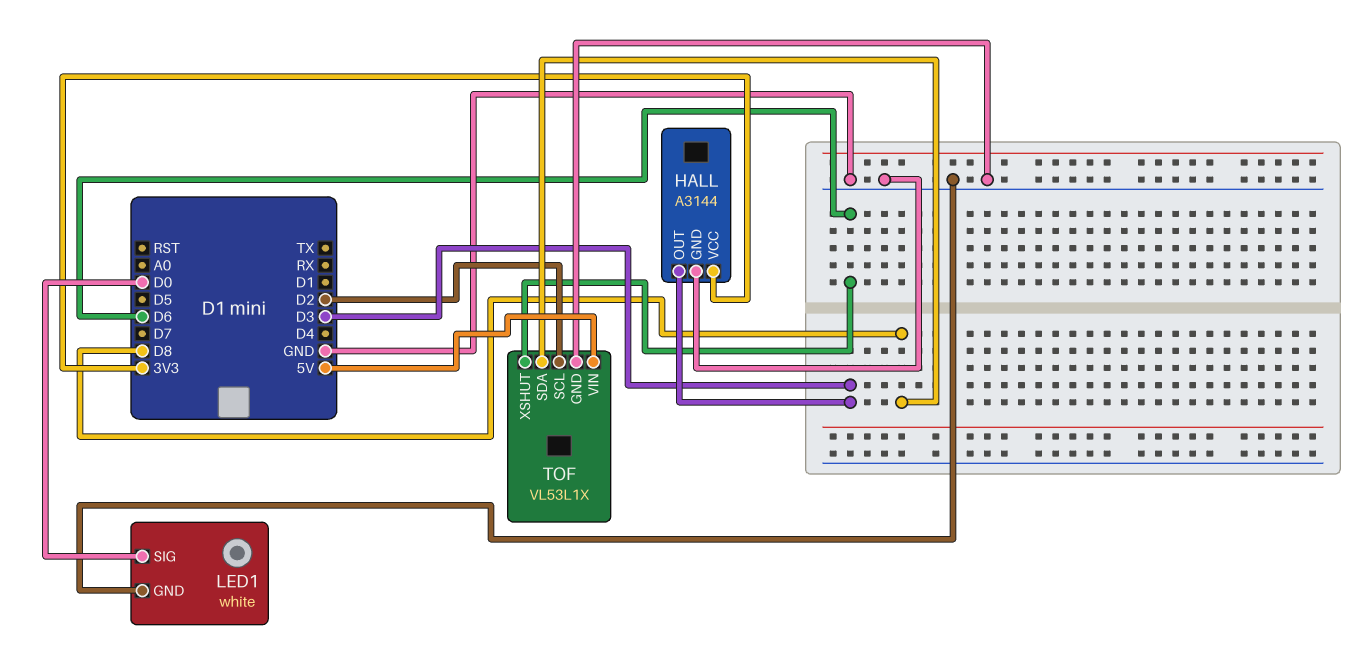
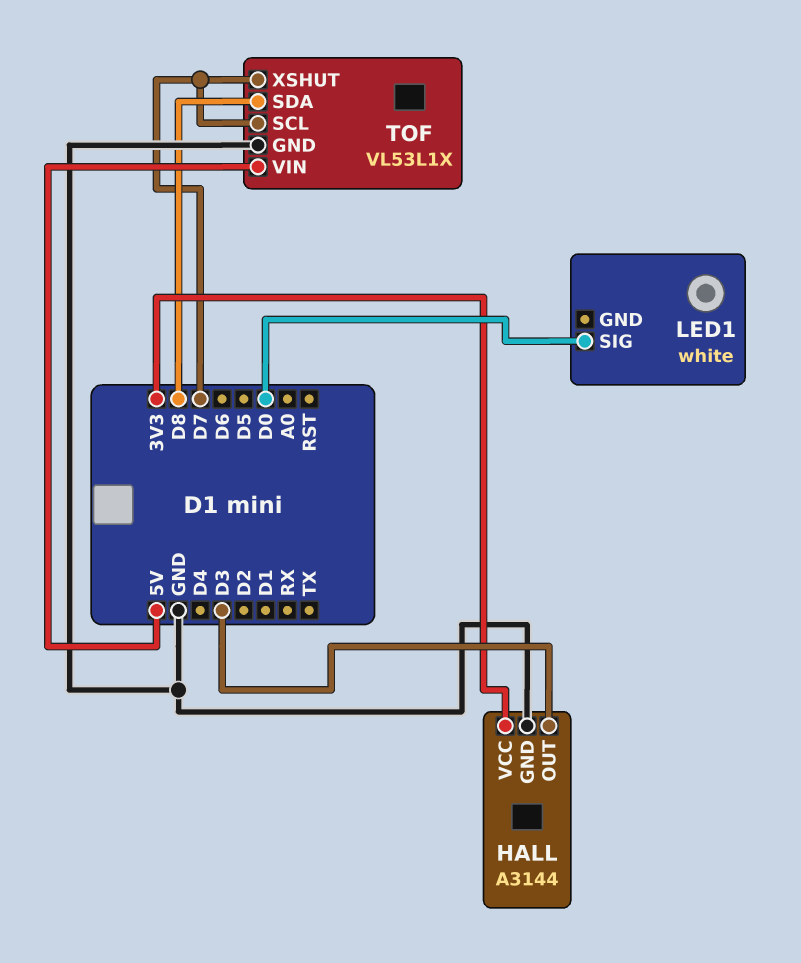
LED1 pin GND: GND -> none
TOF pin SCL: D2 -> D7
TOF pin XSHUT: D6 -> D7

